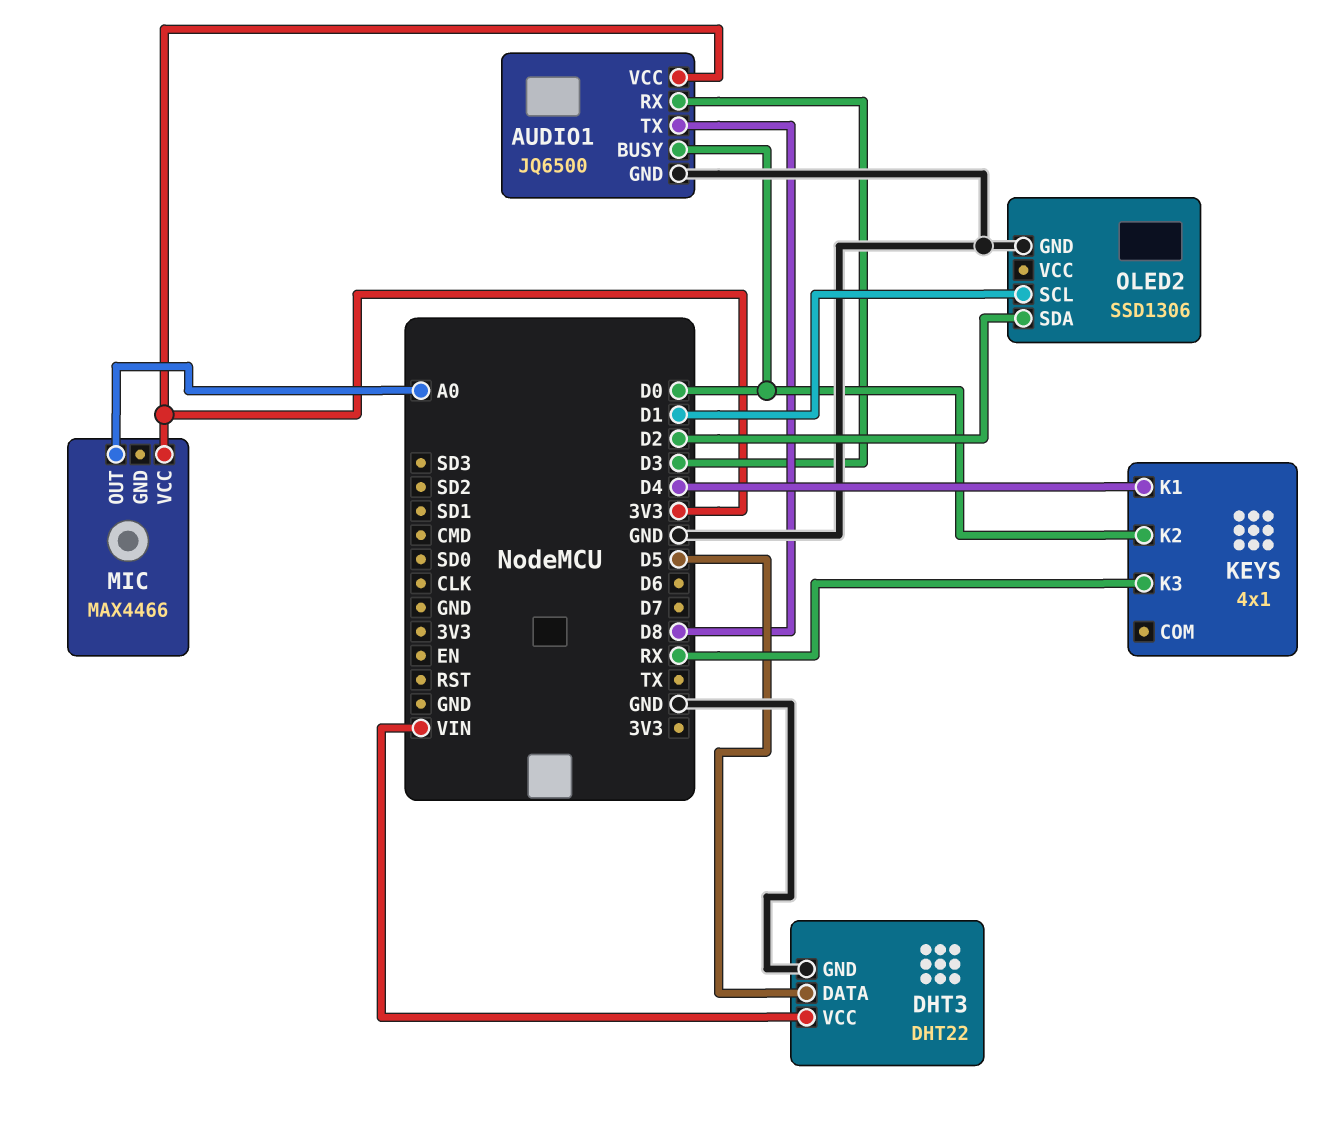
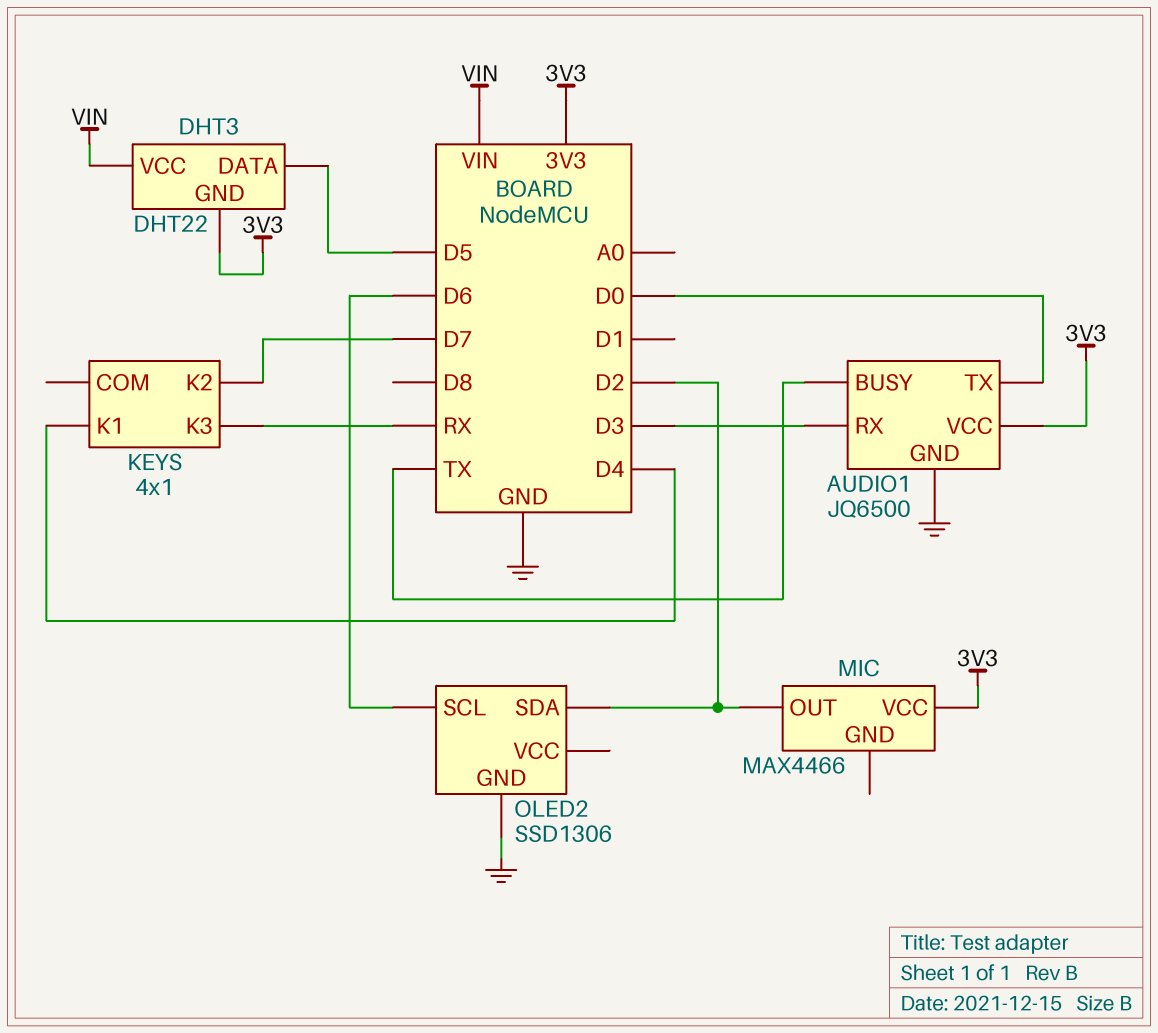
AUDIO1 pin BUSY: D0 -> TX
AUDIO1 pin TX: D8 -> D0
DHT3 pin GND: GND -> 3V3
KEYS pin K2: D0 -> D7
MIC pin OUT: A0 -> D2
OLED2 pin SCL: D1 -> D6

